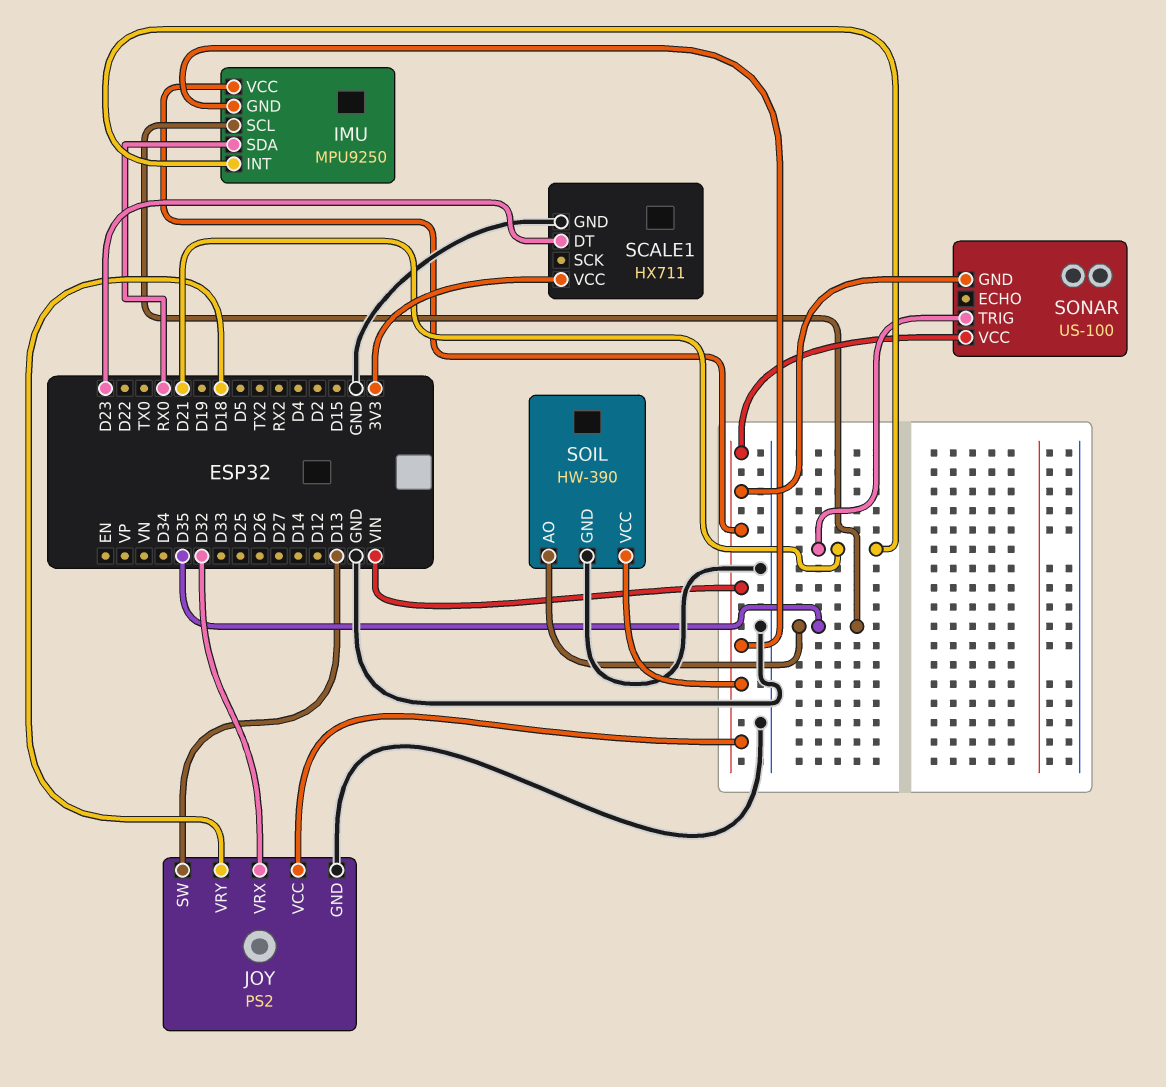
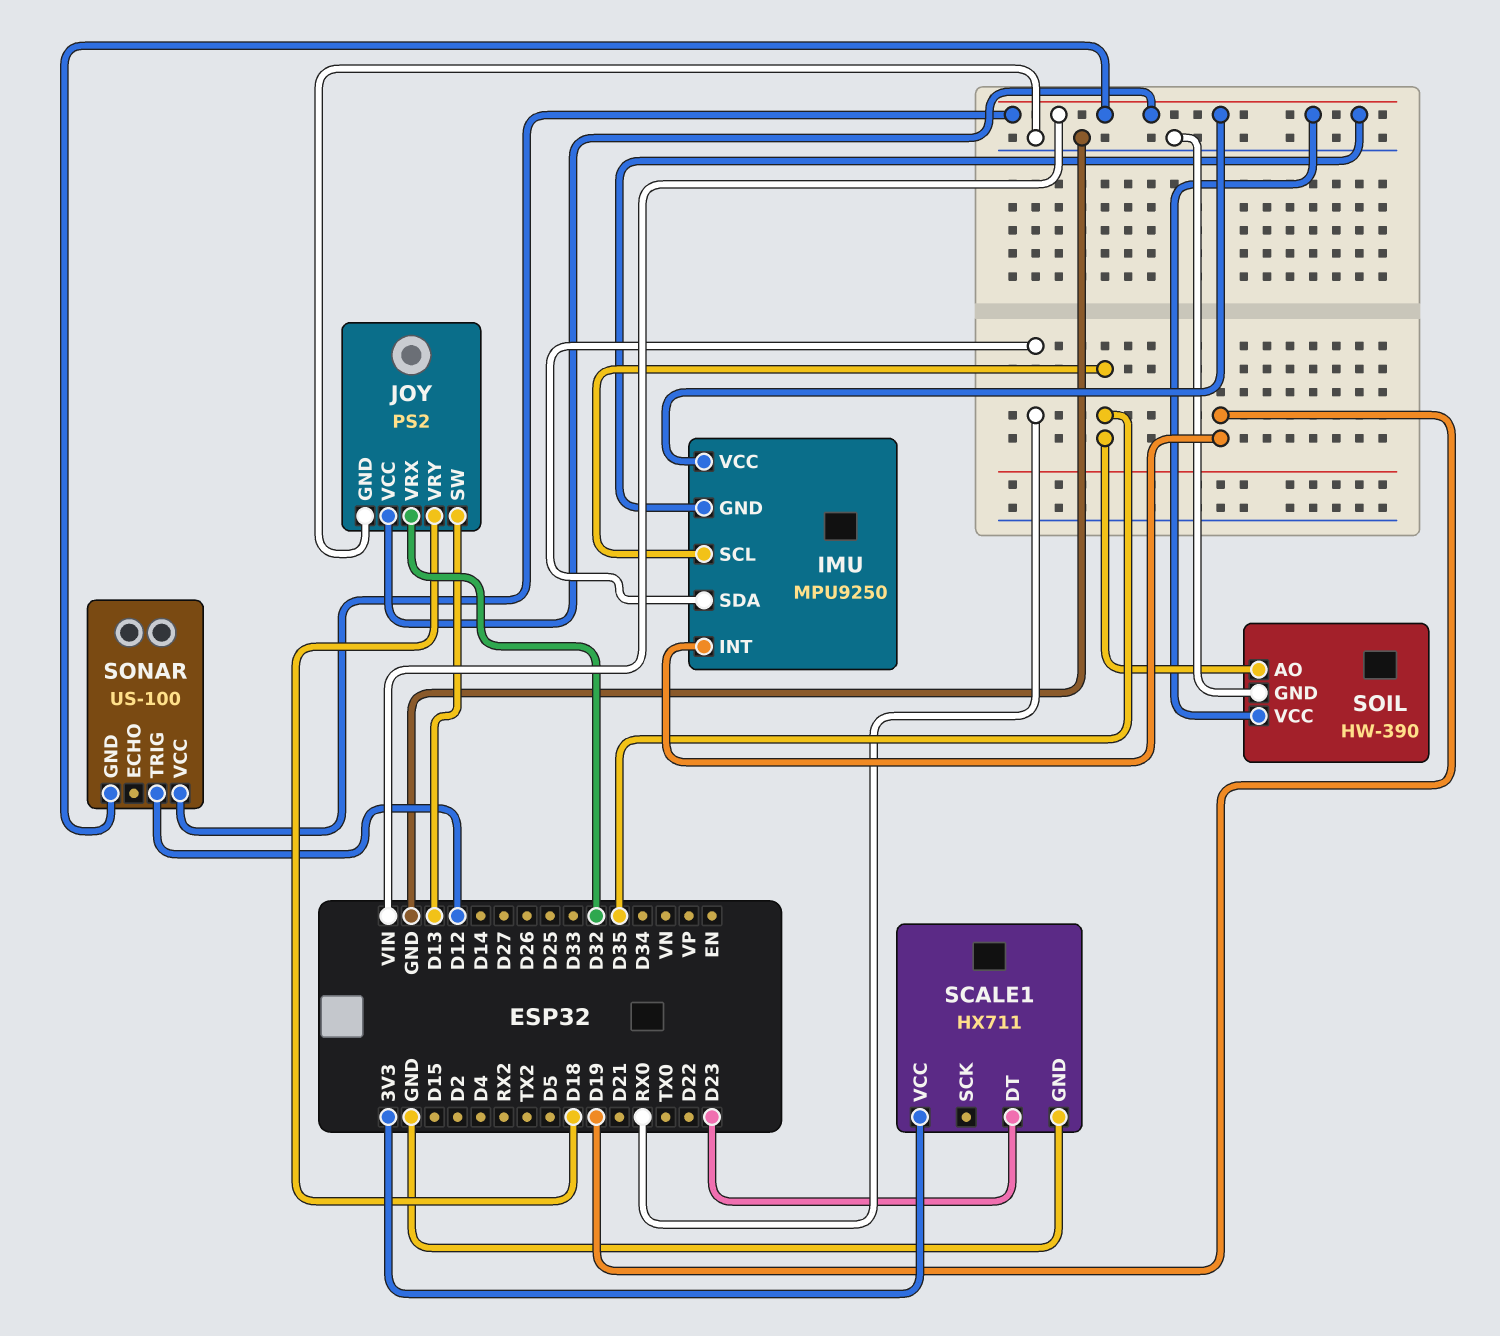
IMU pin INT: D21 -> D19
SONAR pin TRIG: D21 -> D12

